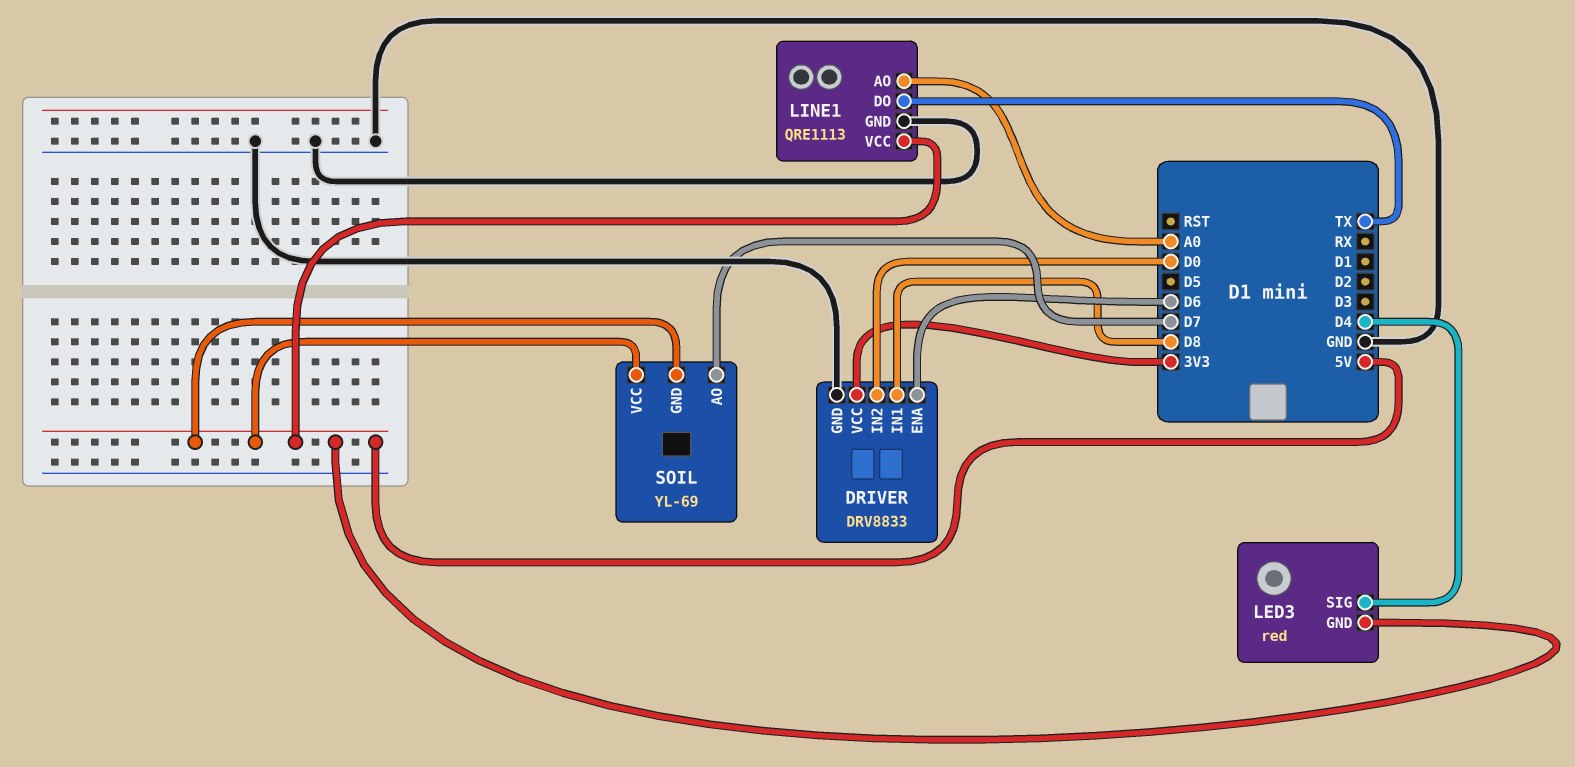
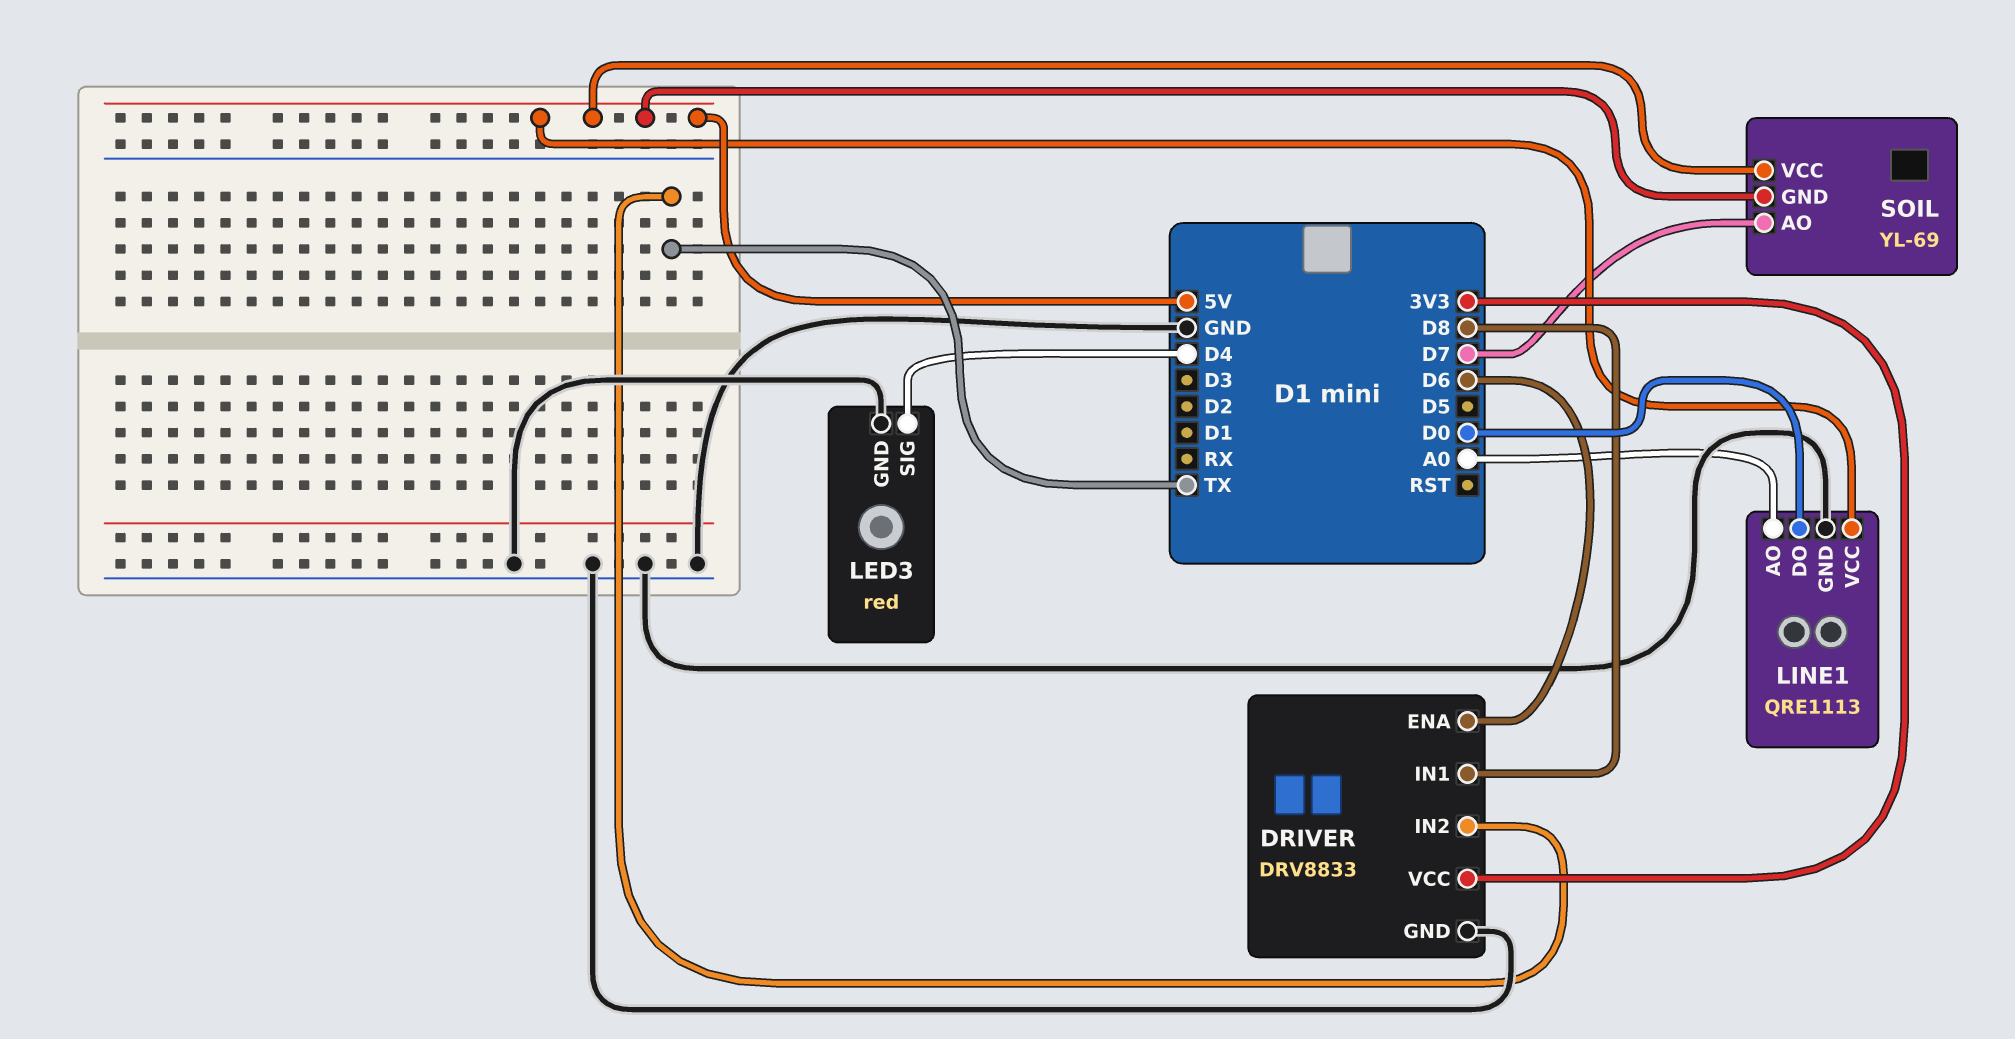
DRIVER pin IN2: D0 -> TX
LED3 pin GND: 5V -> GND
LINE1 pin DO: TX -> D0

